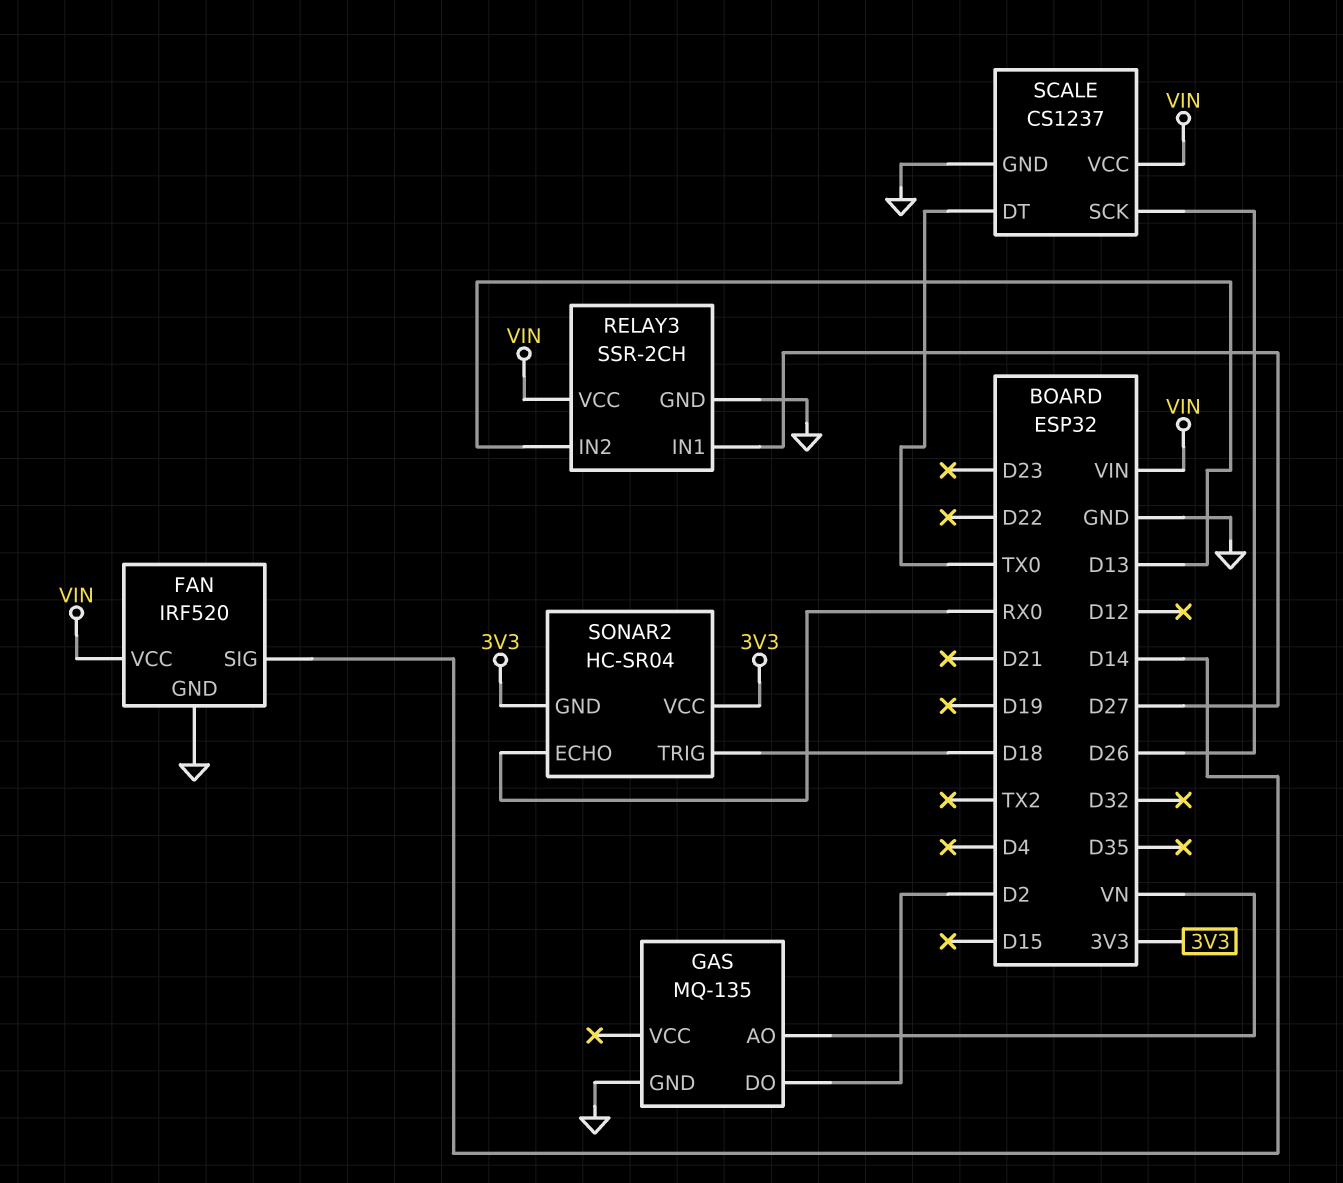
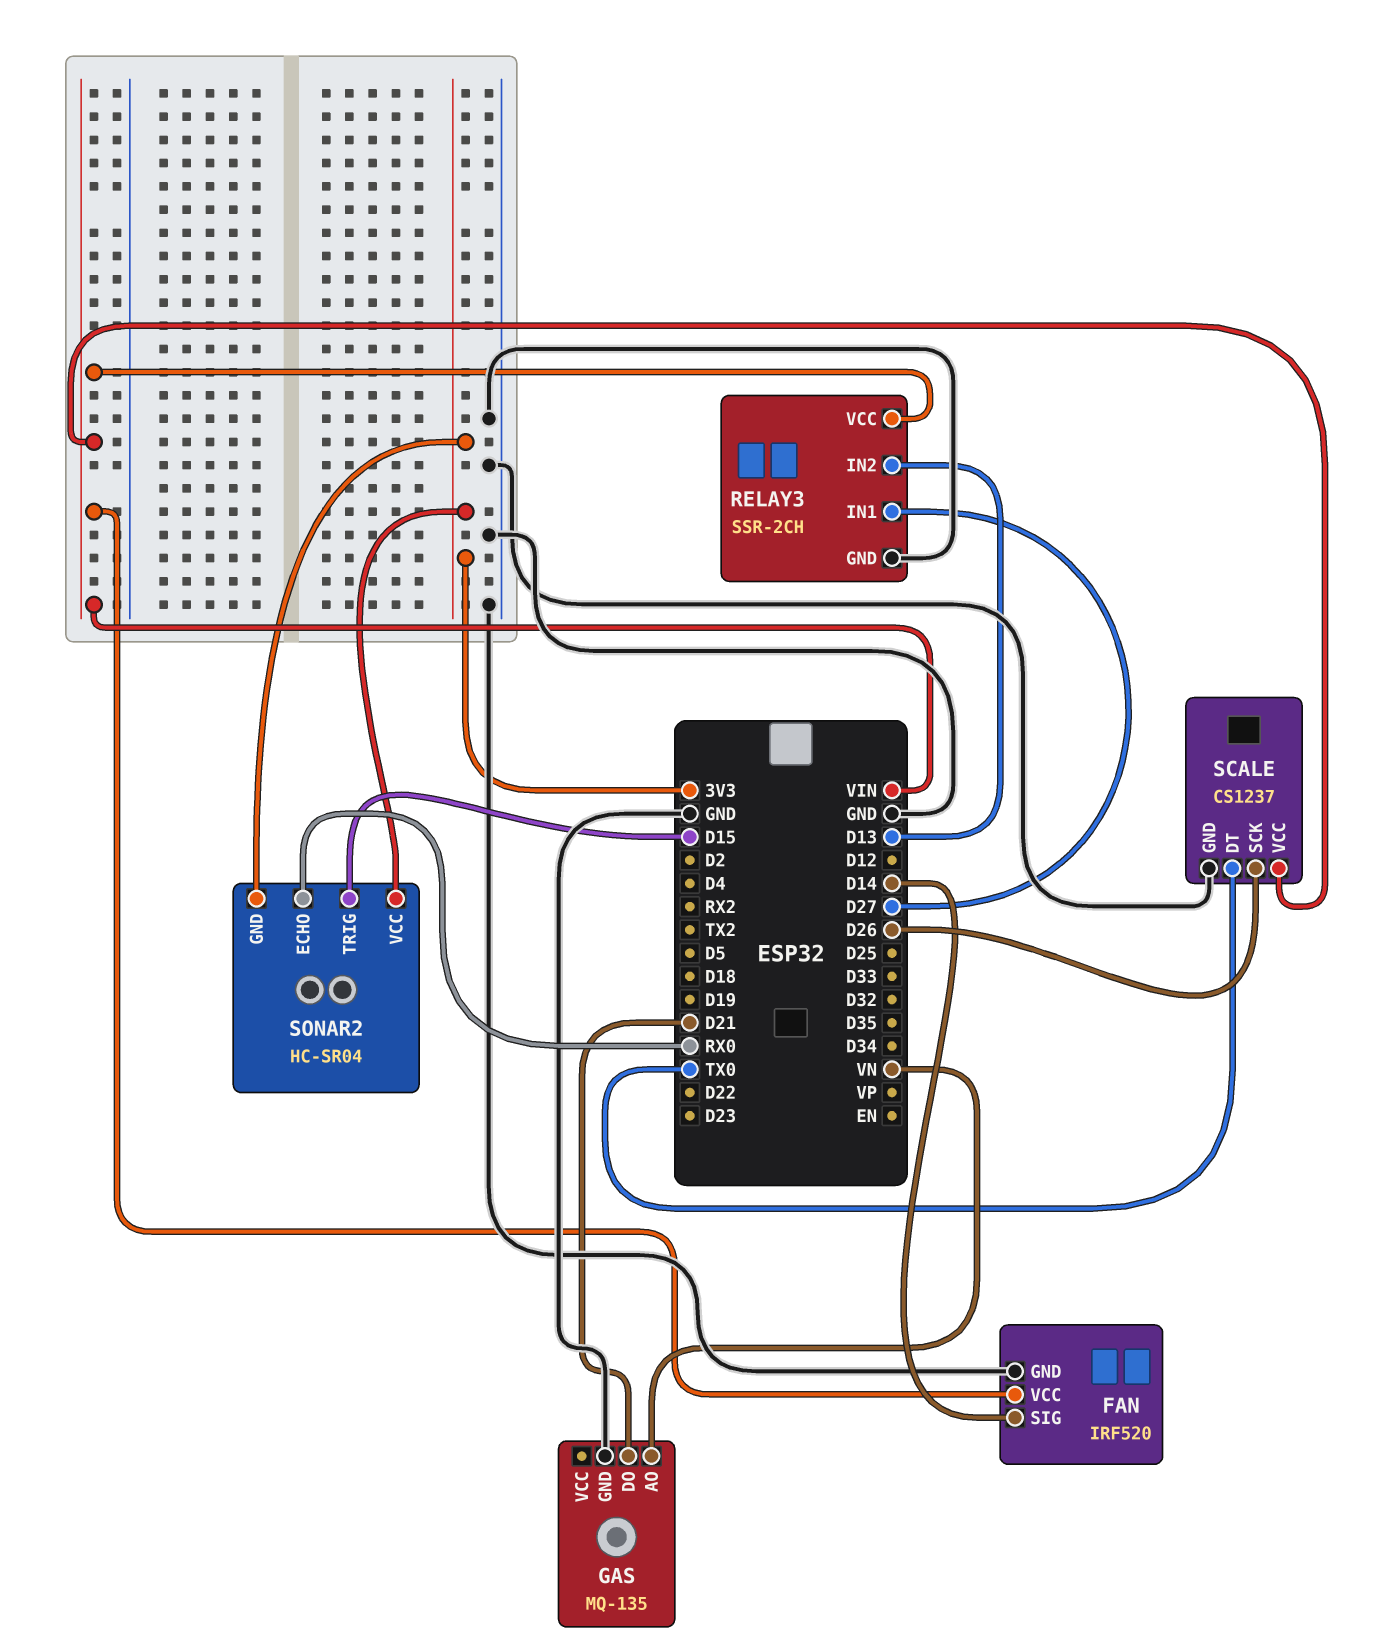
GAS pin DO: D2 -> D21
SONAR2 pin TRIG: D18 -> D15

